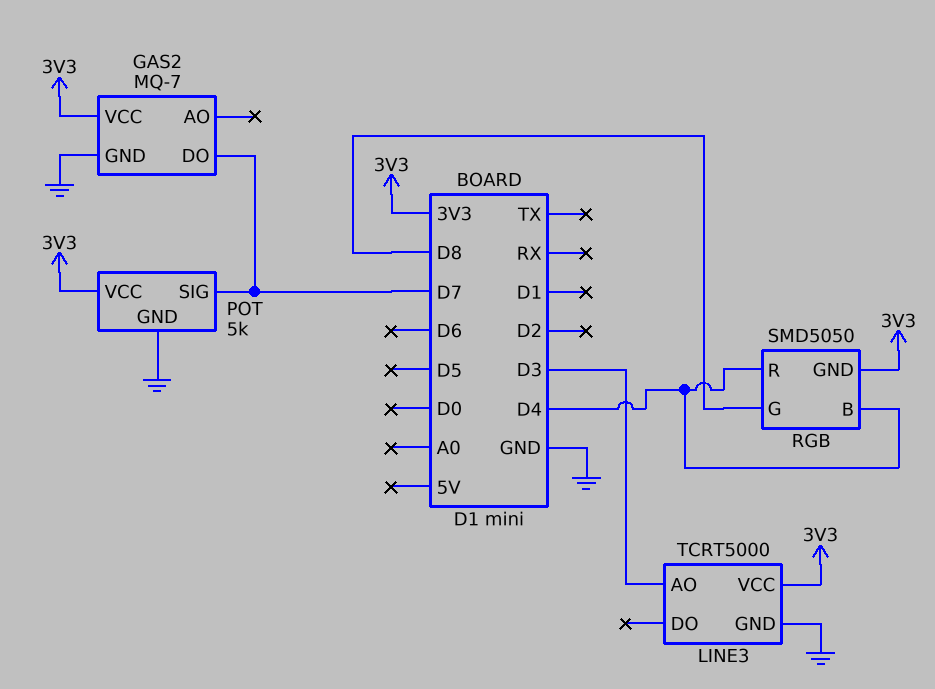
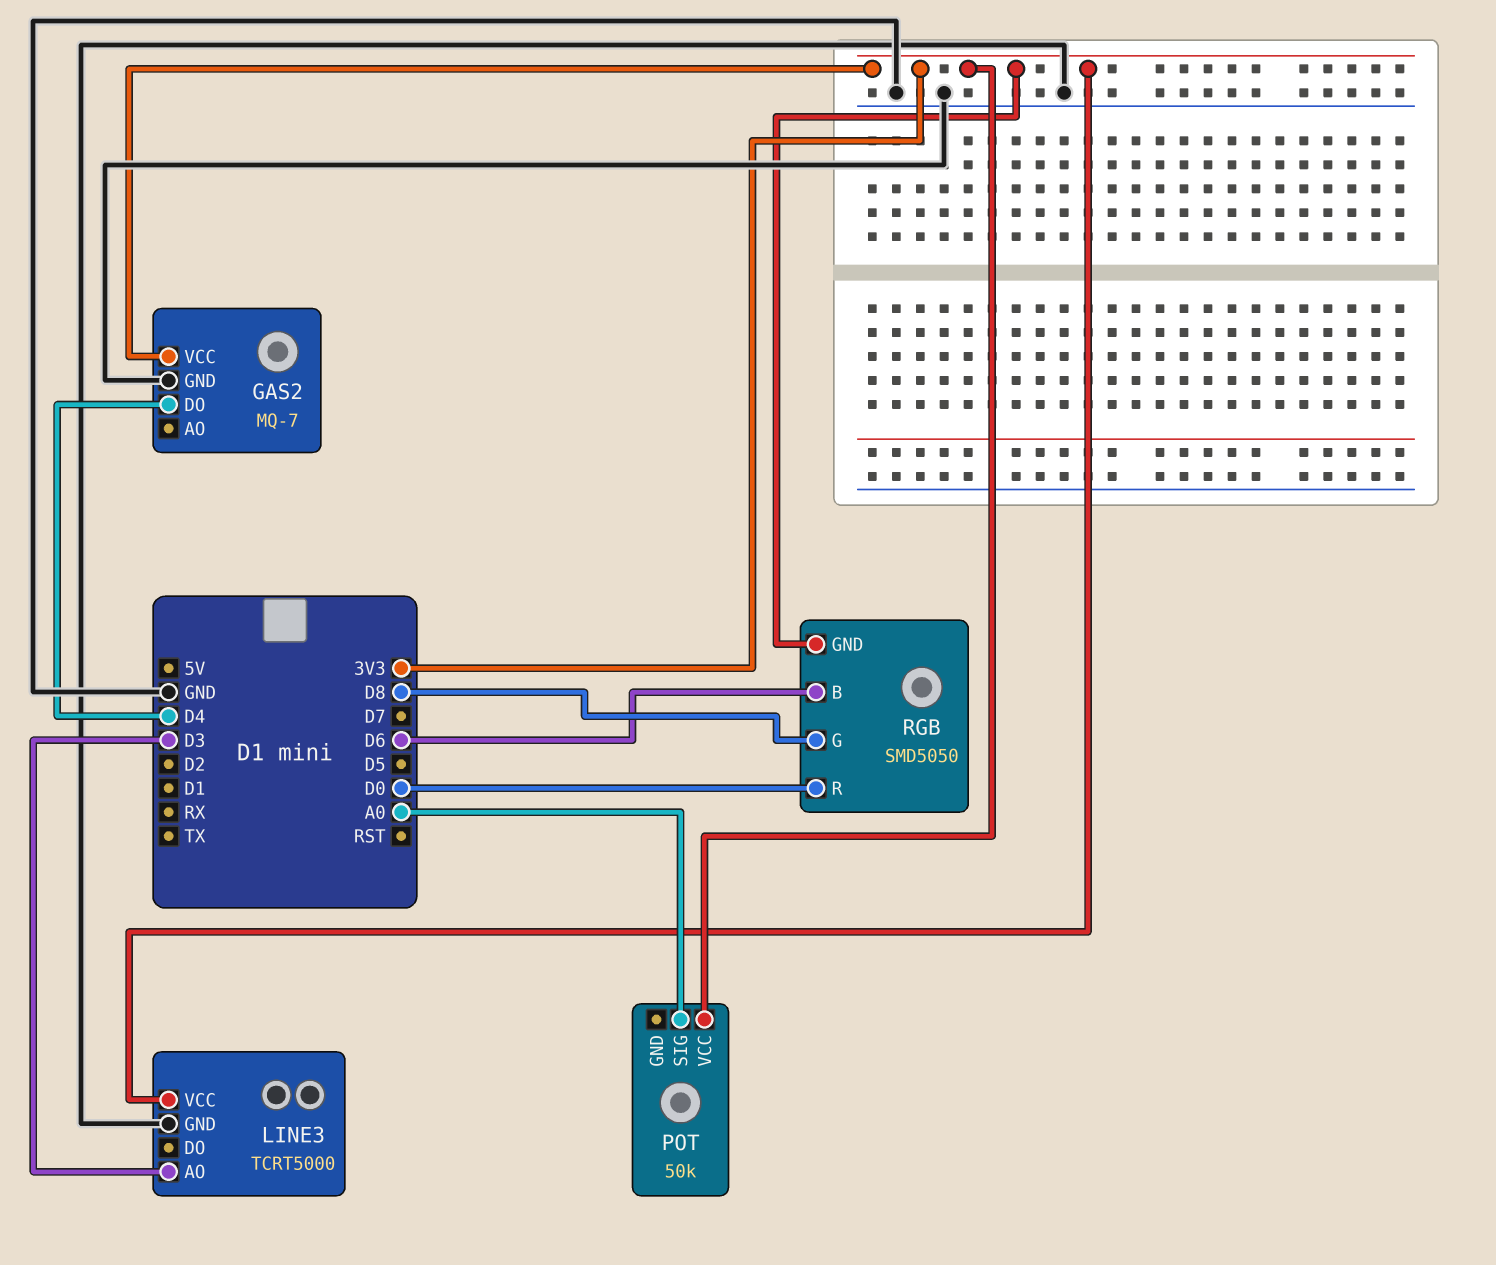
GAS2 pin DO: D7 -> D4
POT: 5k -> 50k
POT pin GND: GND -> none
POT pin SIG: D7 -> A0
RGB pin B: D4 -> D6
RGB pin R: D4 -> D0

